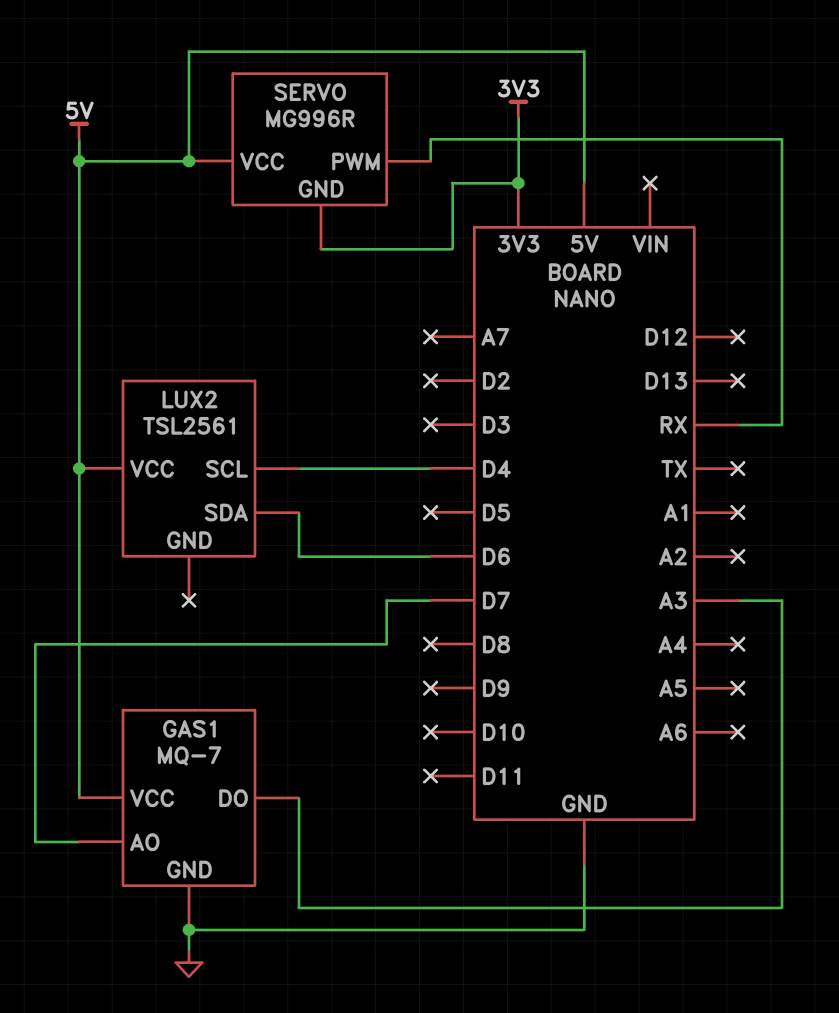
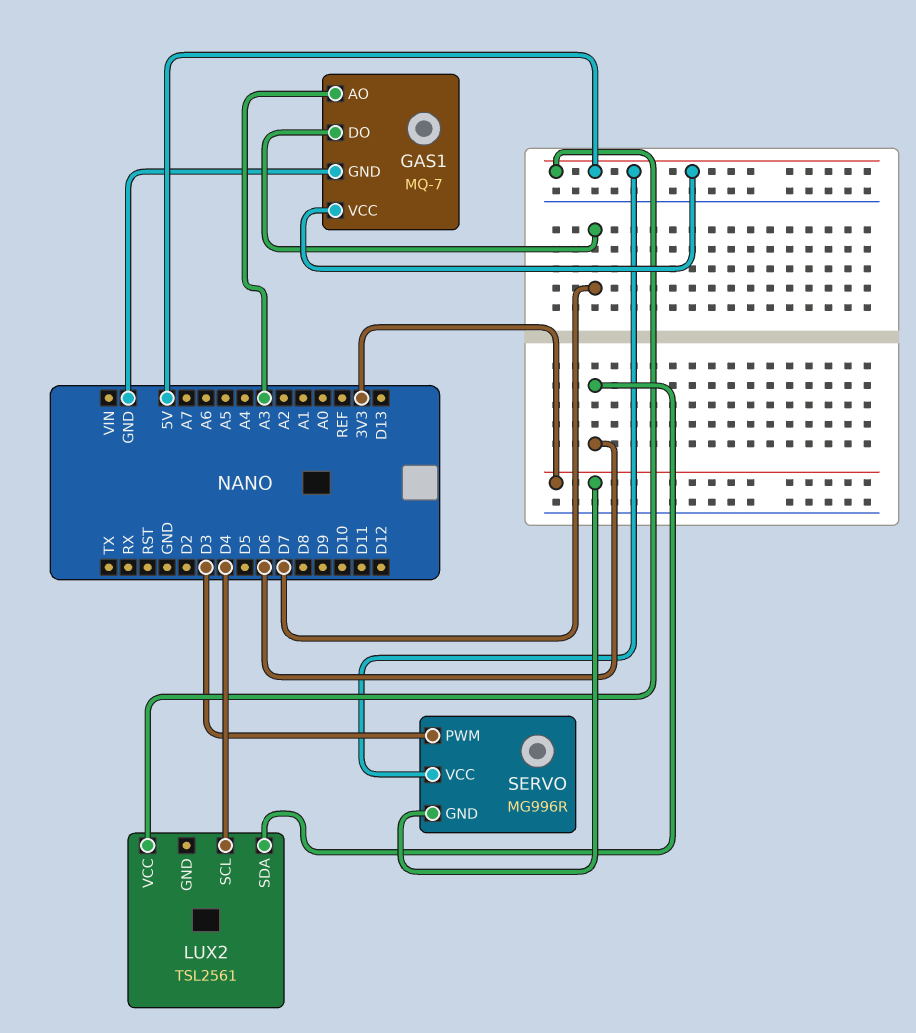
GAS1 pin AO: D7 -> A3
GAS1 pin DO: A3 -> D7
SERVO pin PWM: RX -> D3

